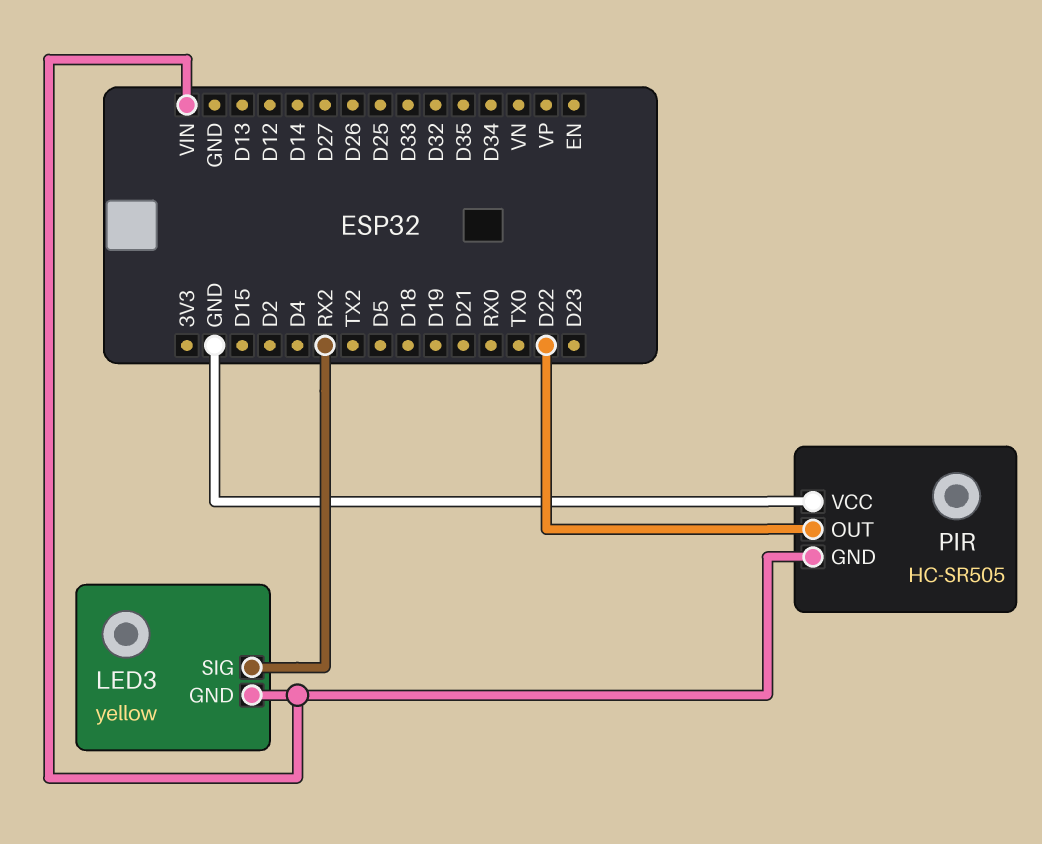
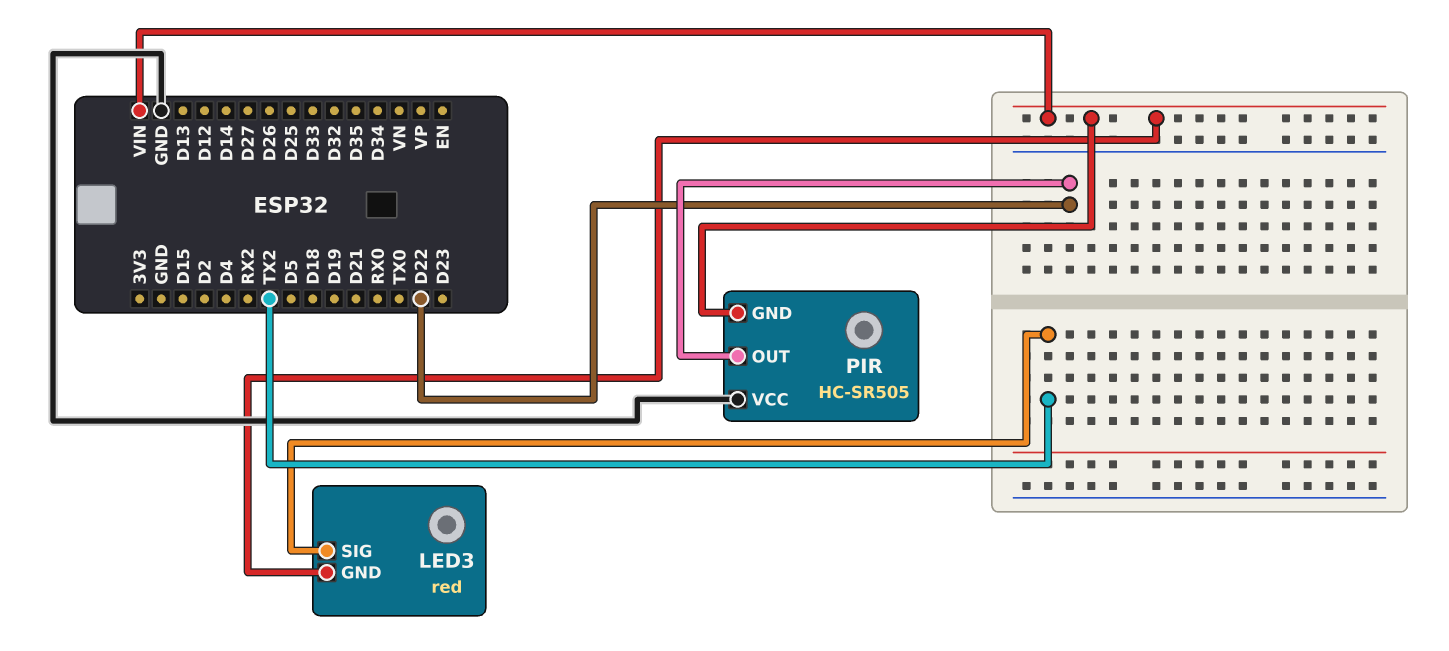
LED3: yellow -> red
LED3 pin SIG: RX2 -> TX2

